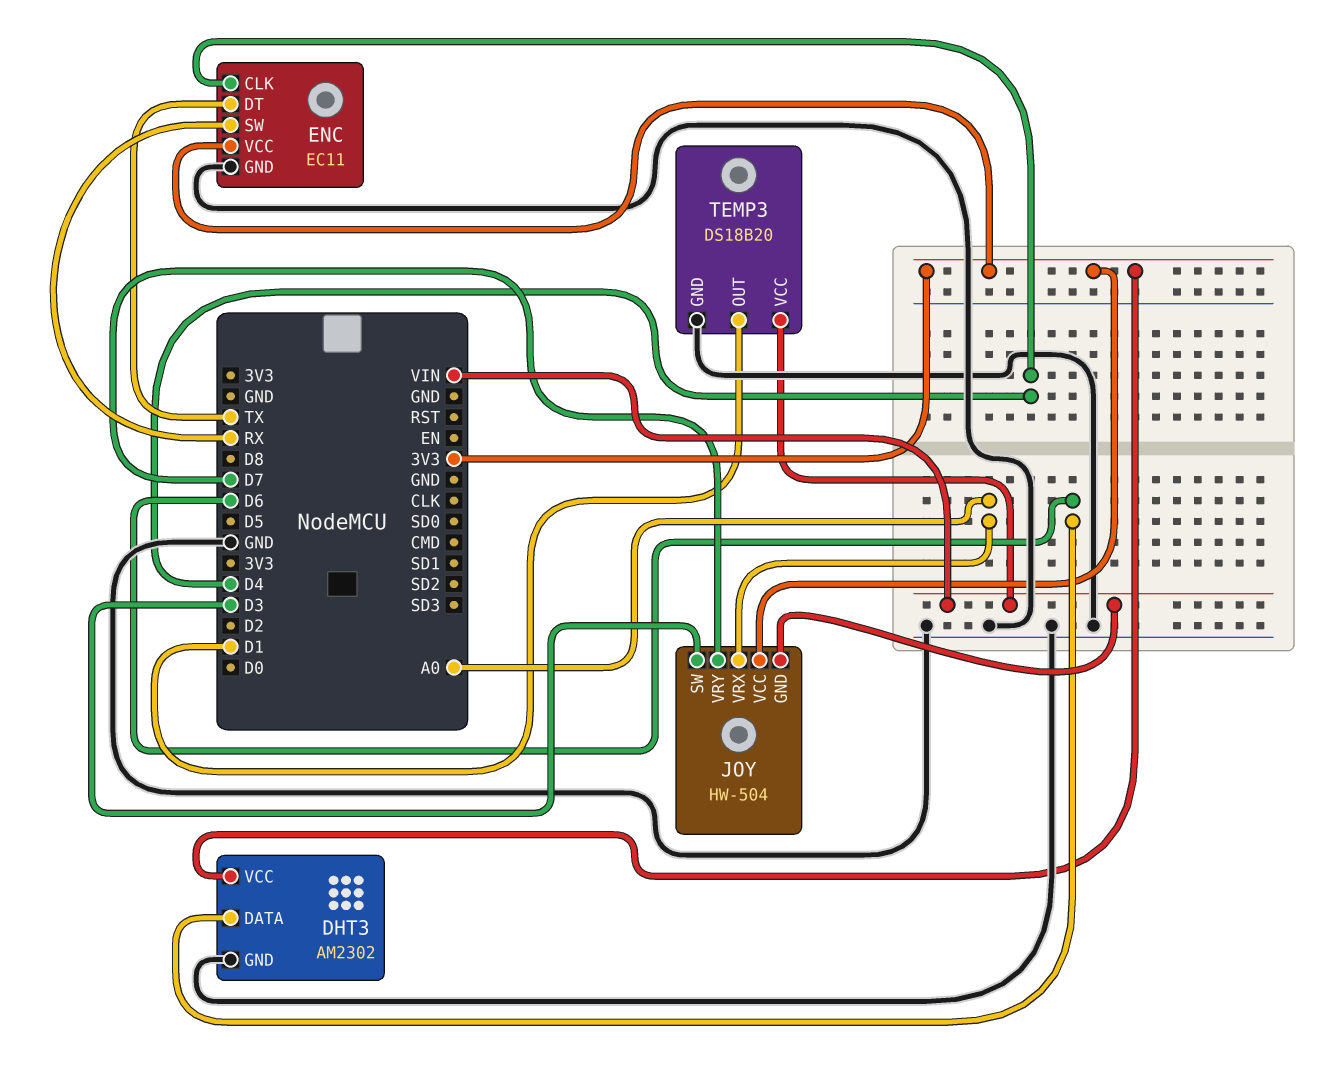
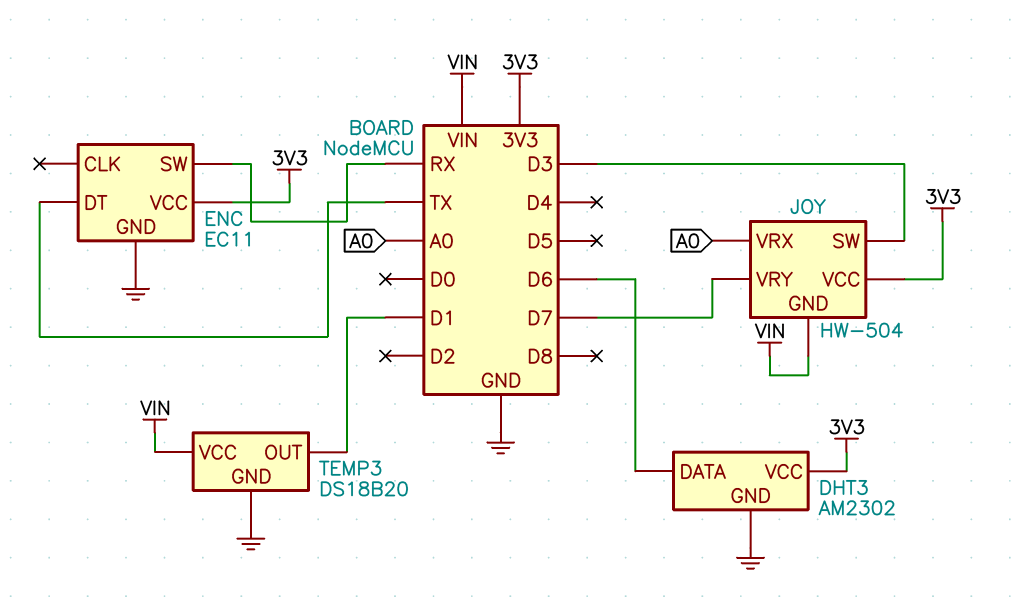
ENC pin CLK: D4 -> none

